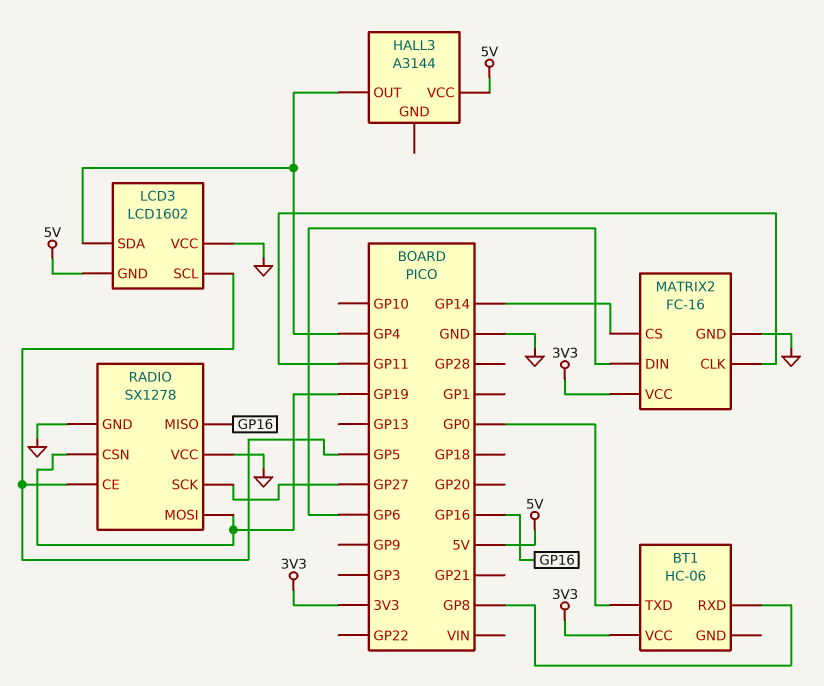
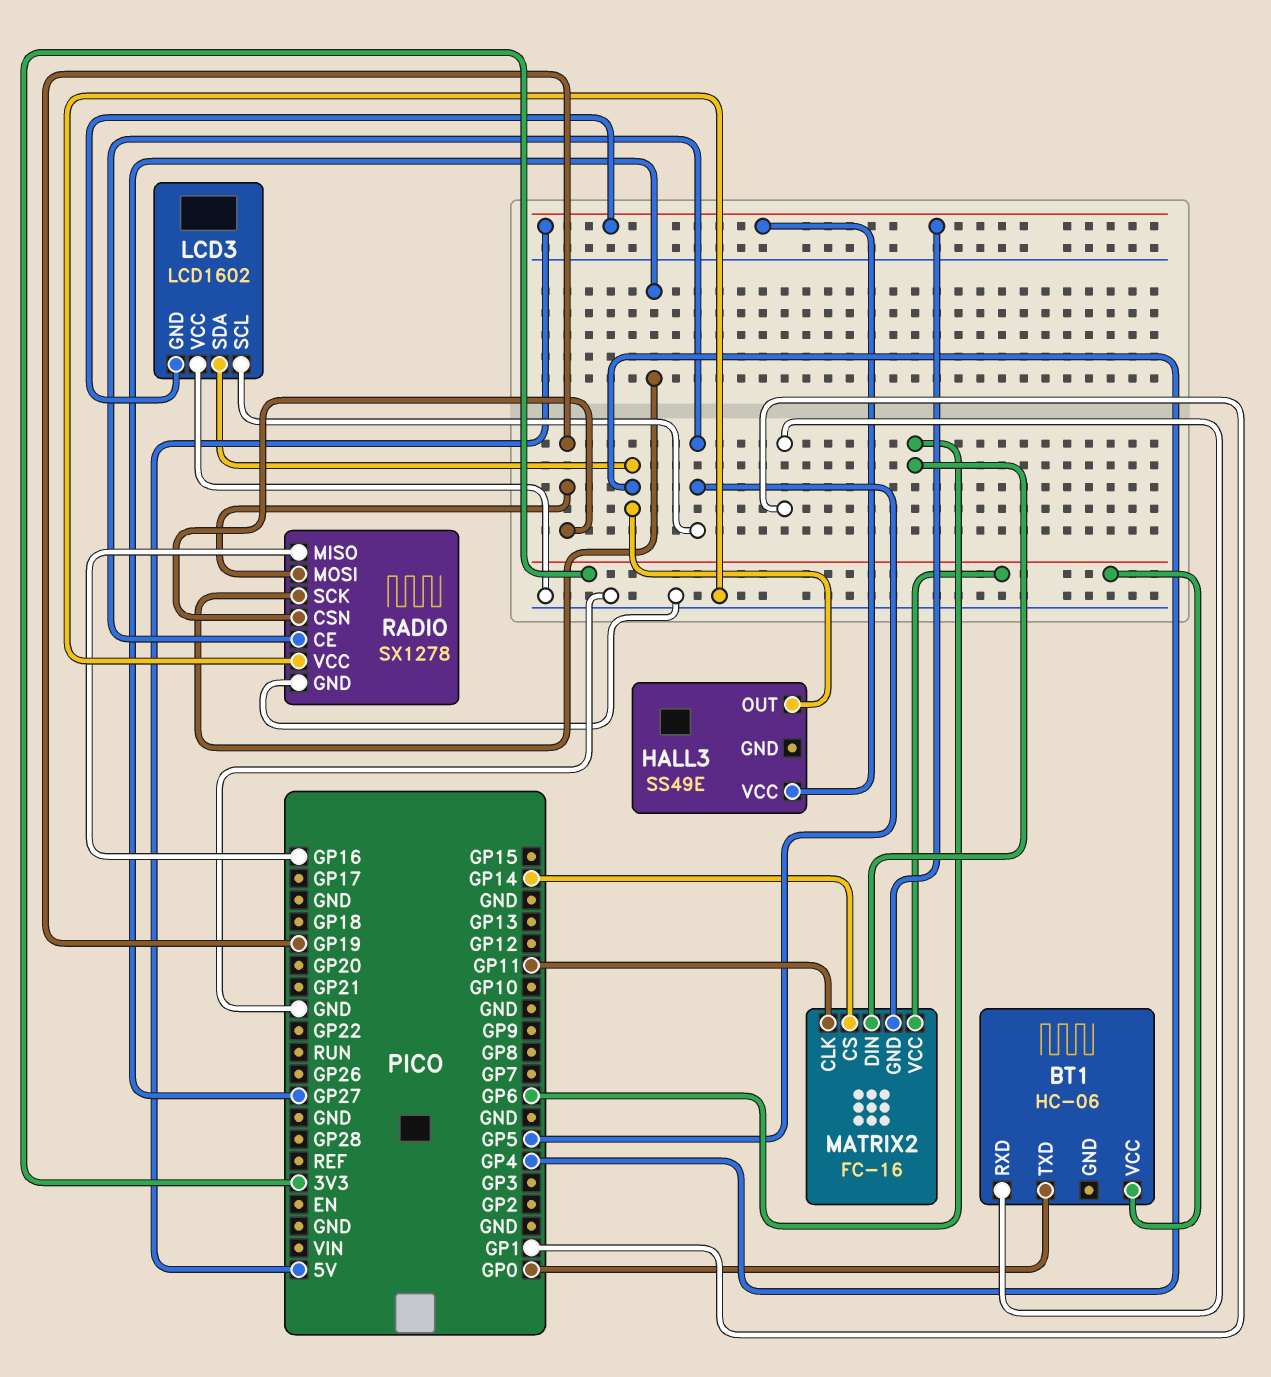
BT1 pin RXD: GP8 -> GP1
HALL3: A3144 -> SS49E
MATRIX2 pin GND: GND -> 5V

